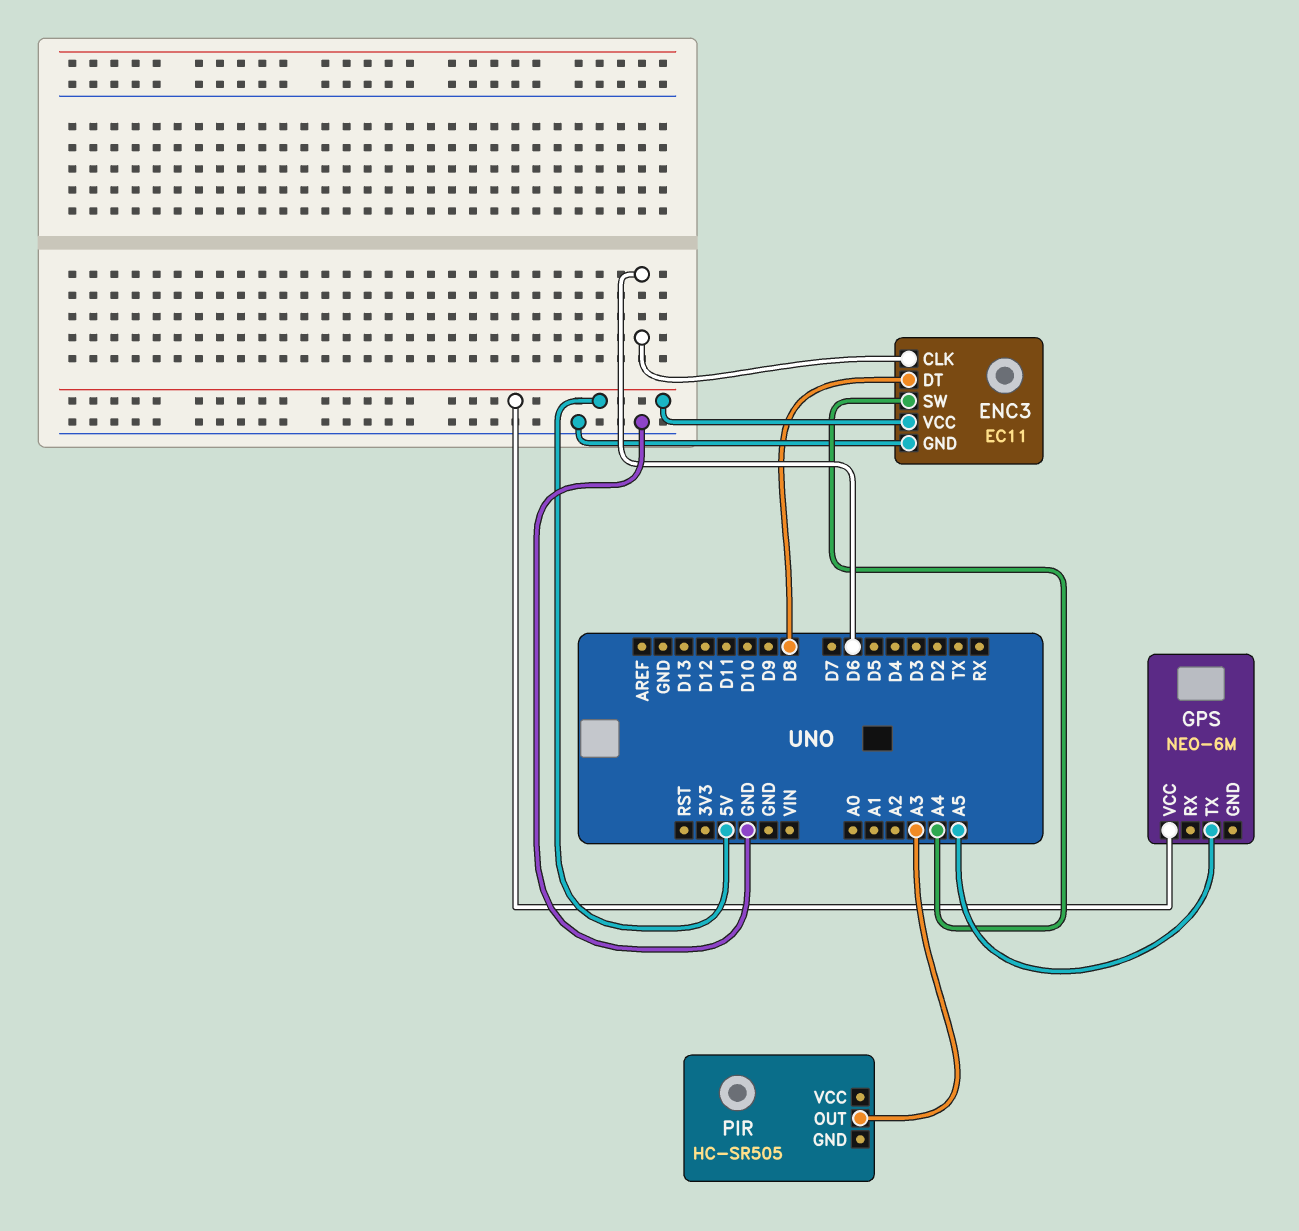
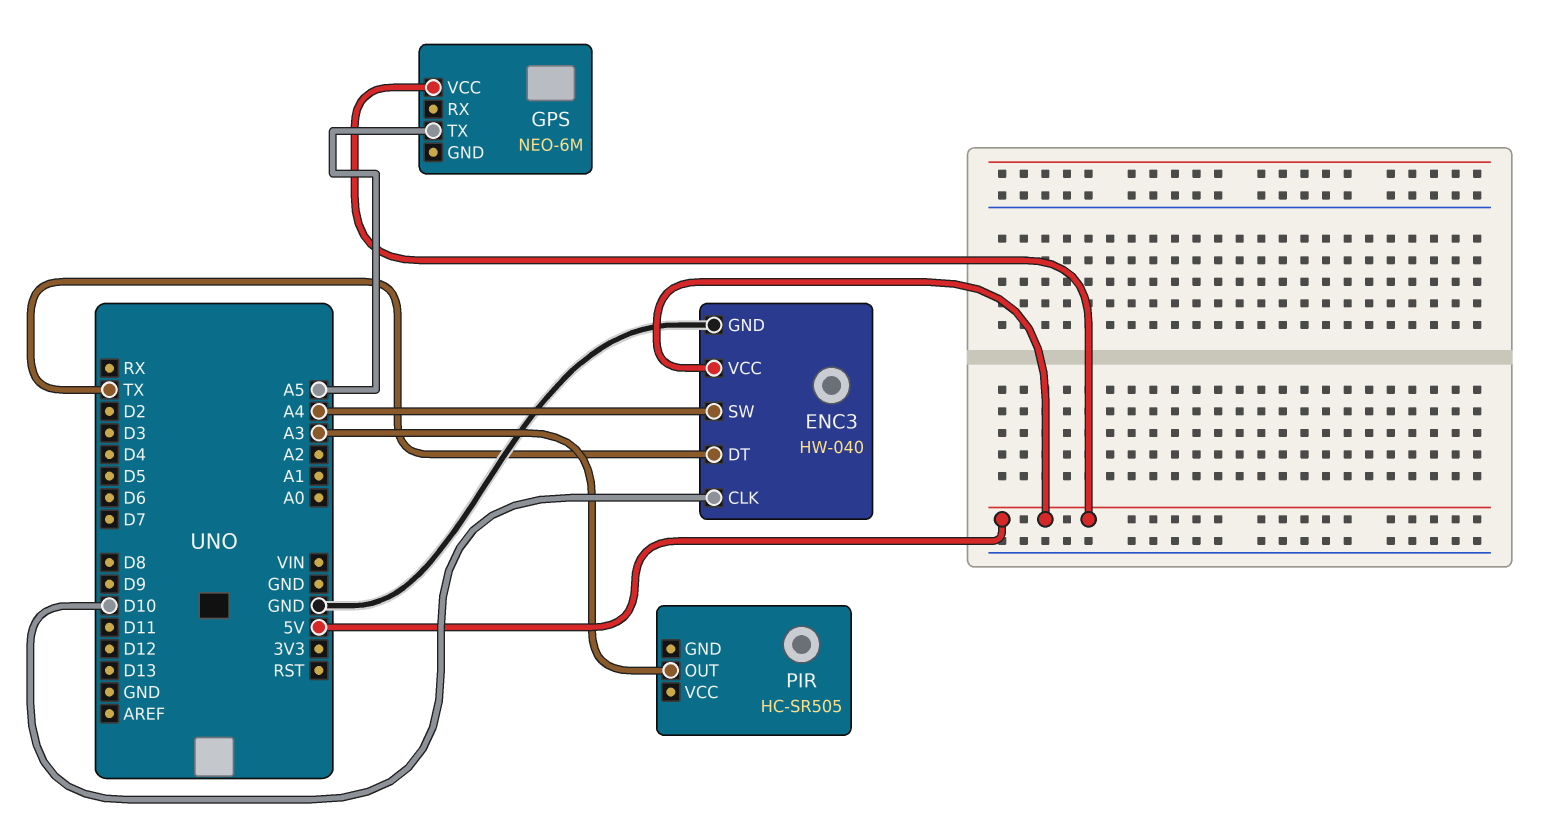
ENC3: EC11 -> HW-040
ENC3 pin CLK: D6 -> D10
ENC3 pin DT: D8 -> TX

